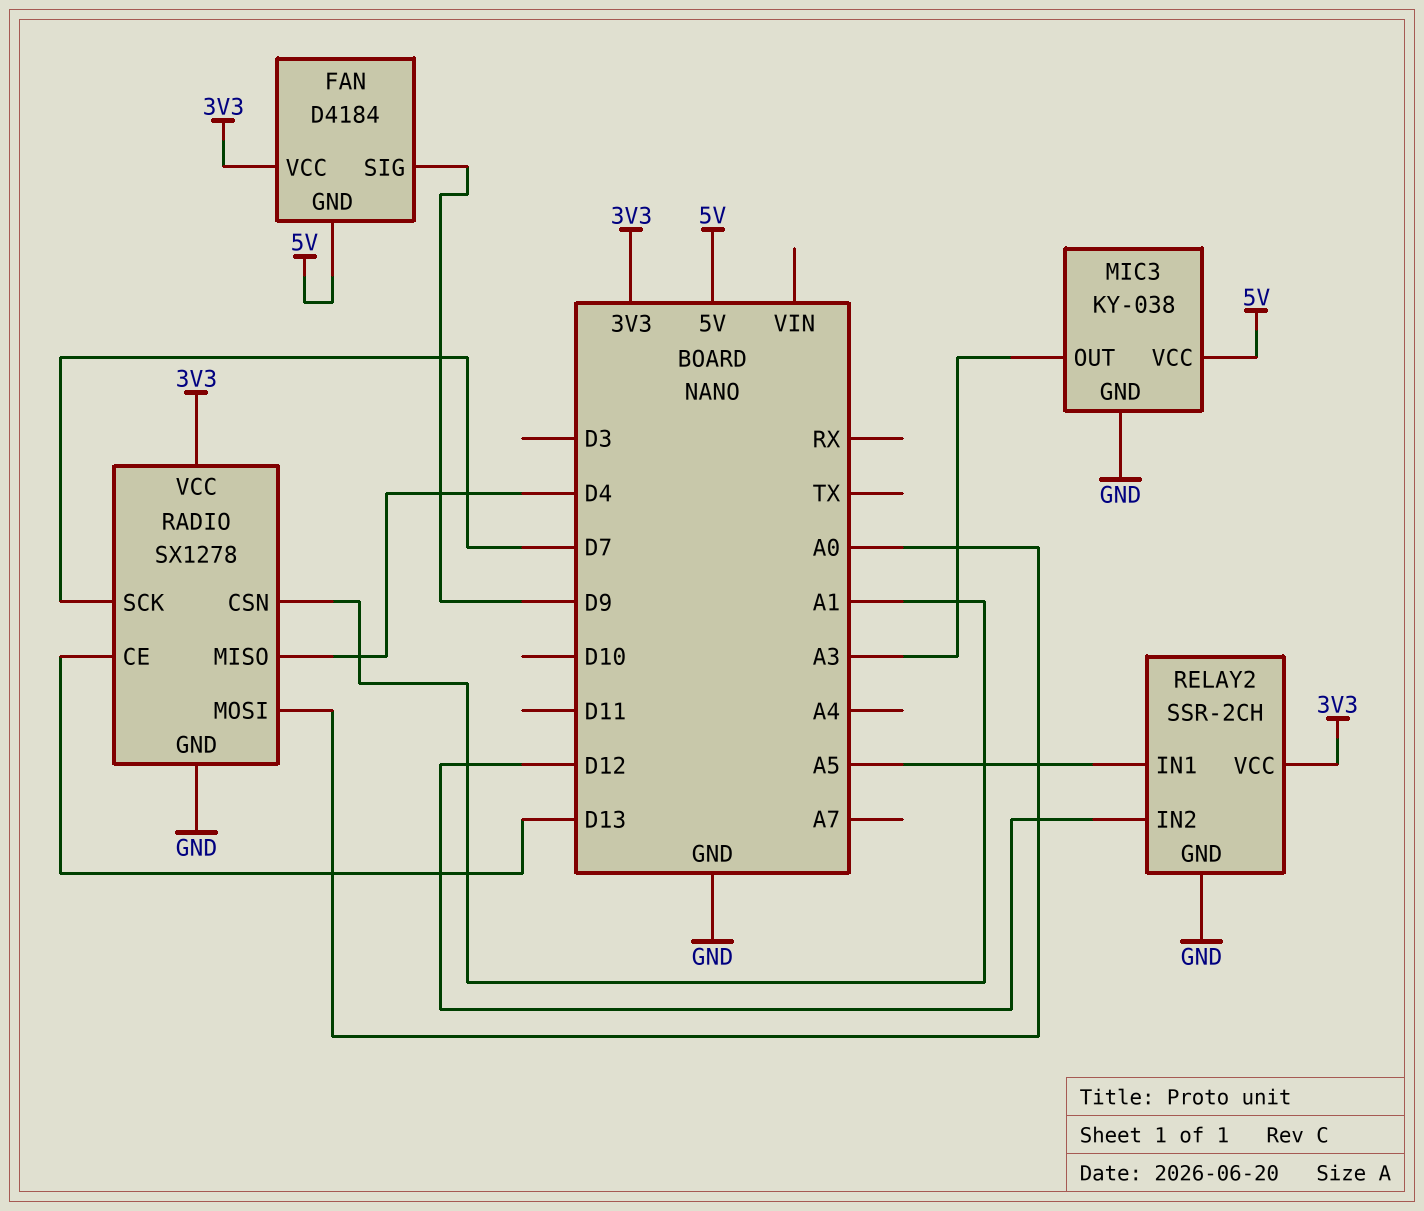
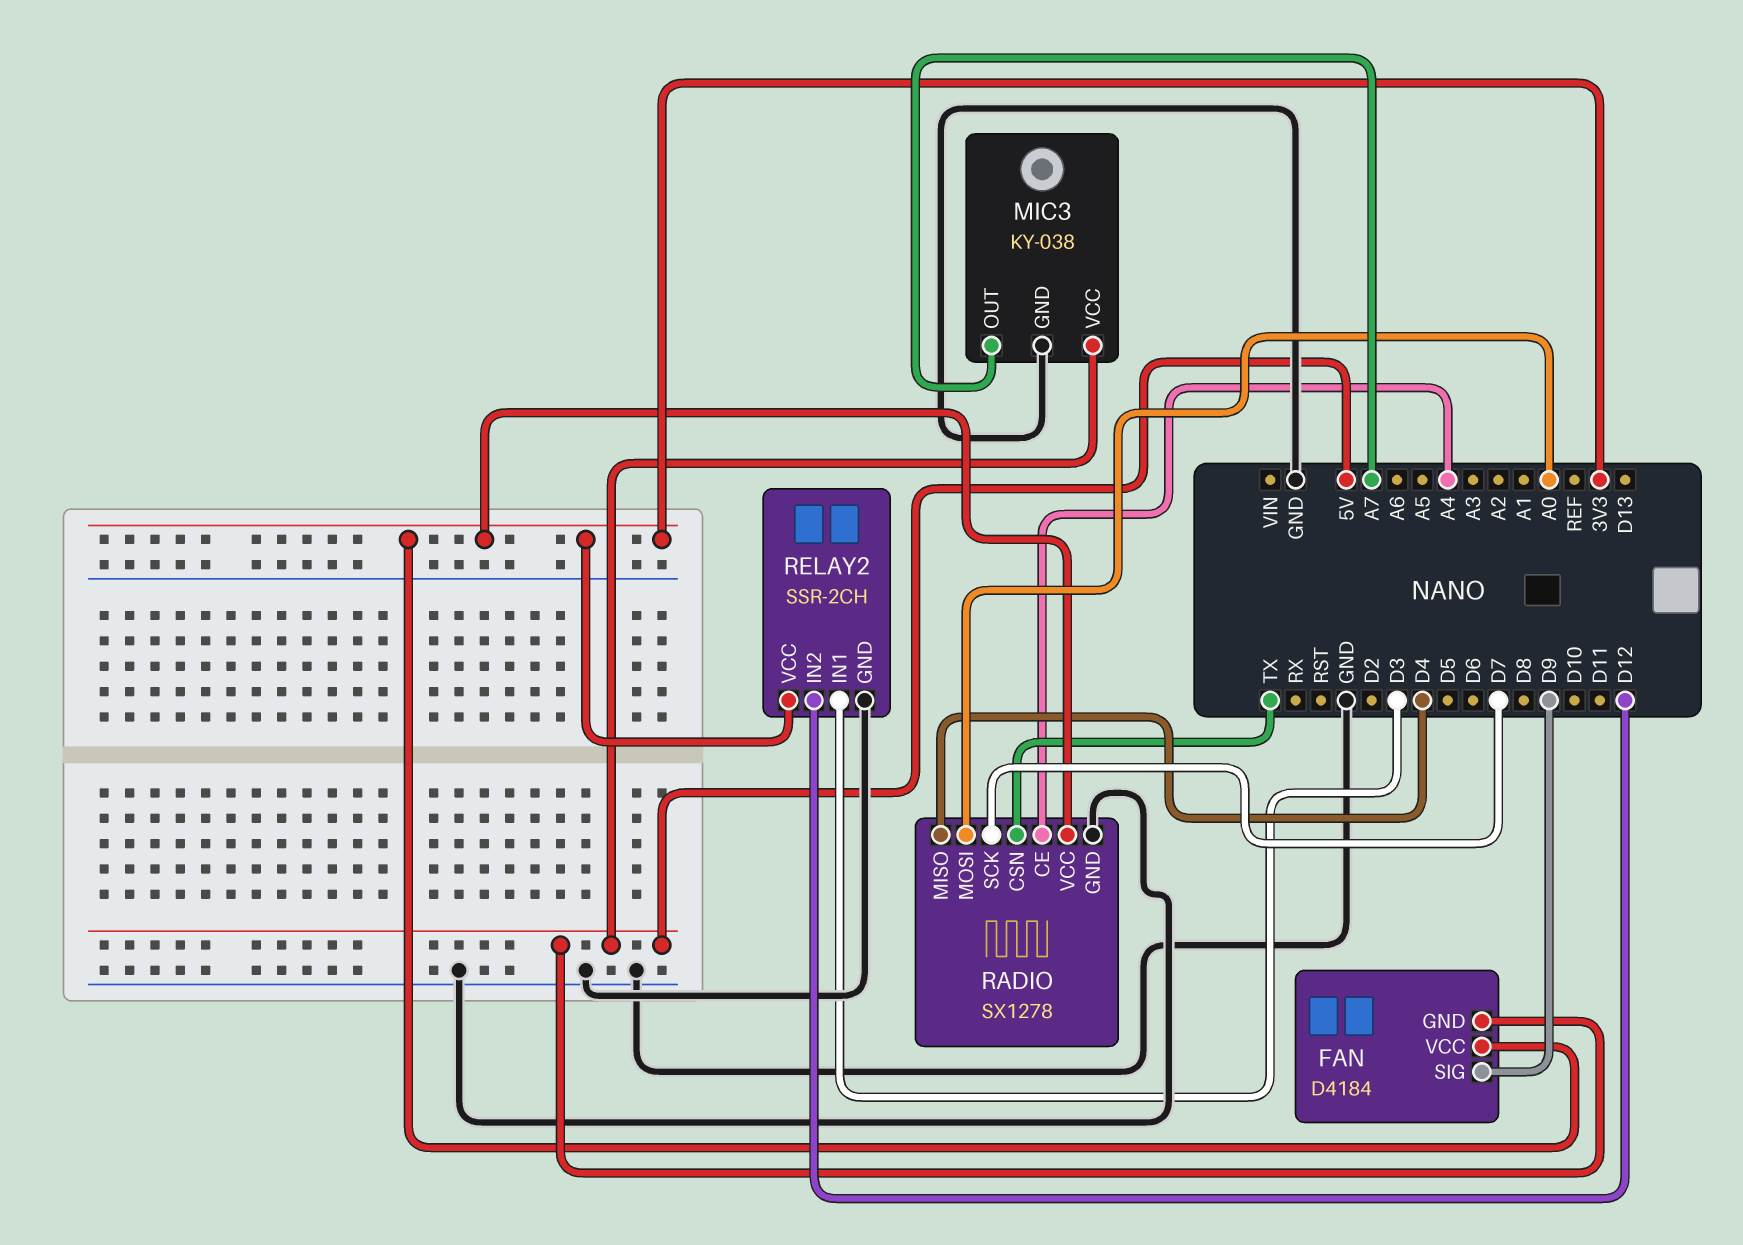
MIC3 pin OUT: A3 -> A7
RADIO pin CE: D13 -> A4
RADIO pin CSN: A1 -> TX
RELAY2 pin IN1: A5 -> D3

